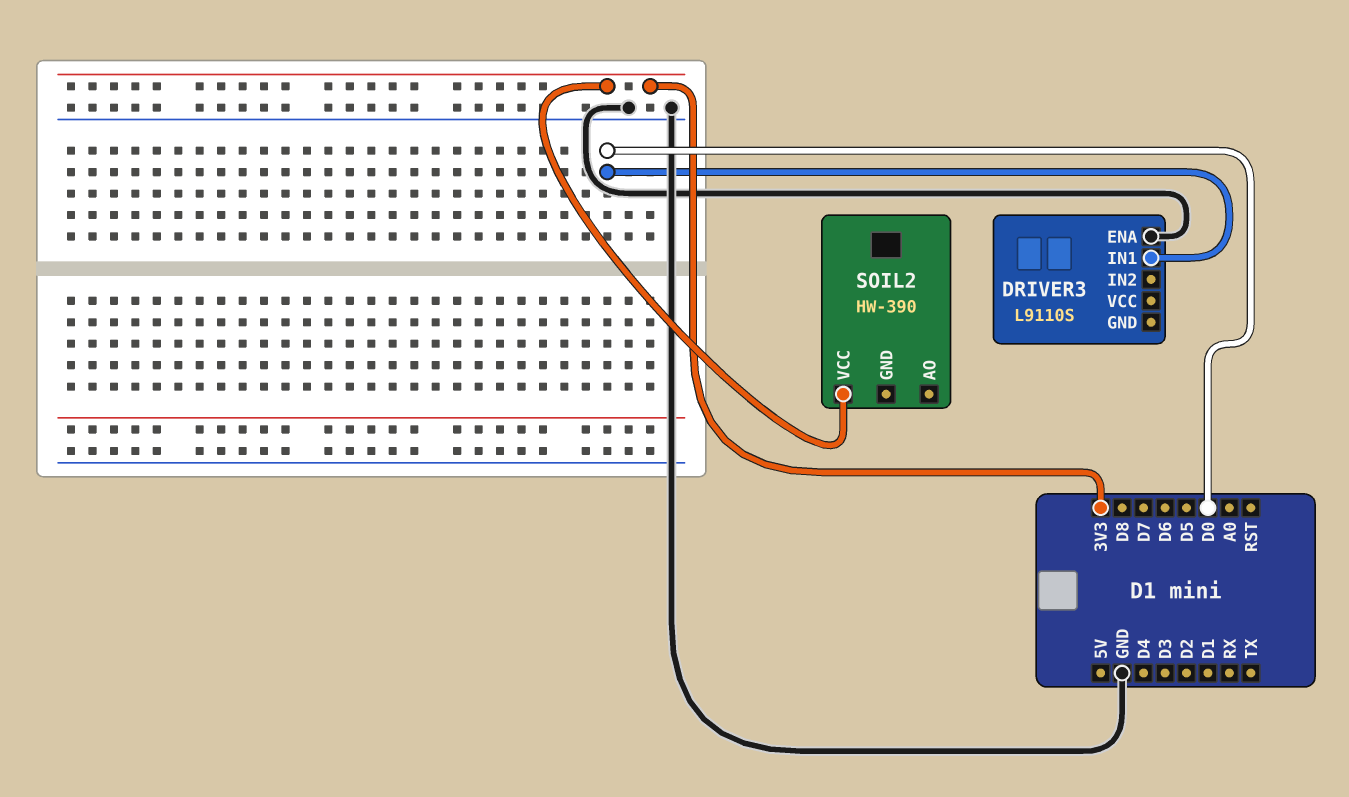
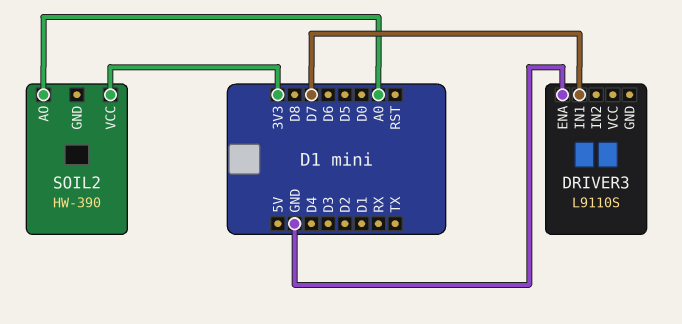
DRIVER3 pin IN1: D0 -> D7
SOIL2 pin AO: none -> A0

